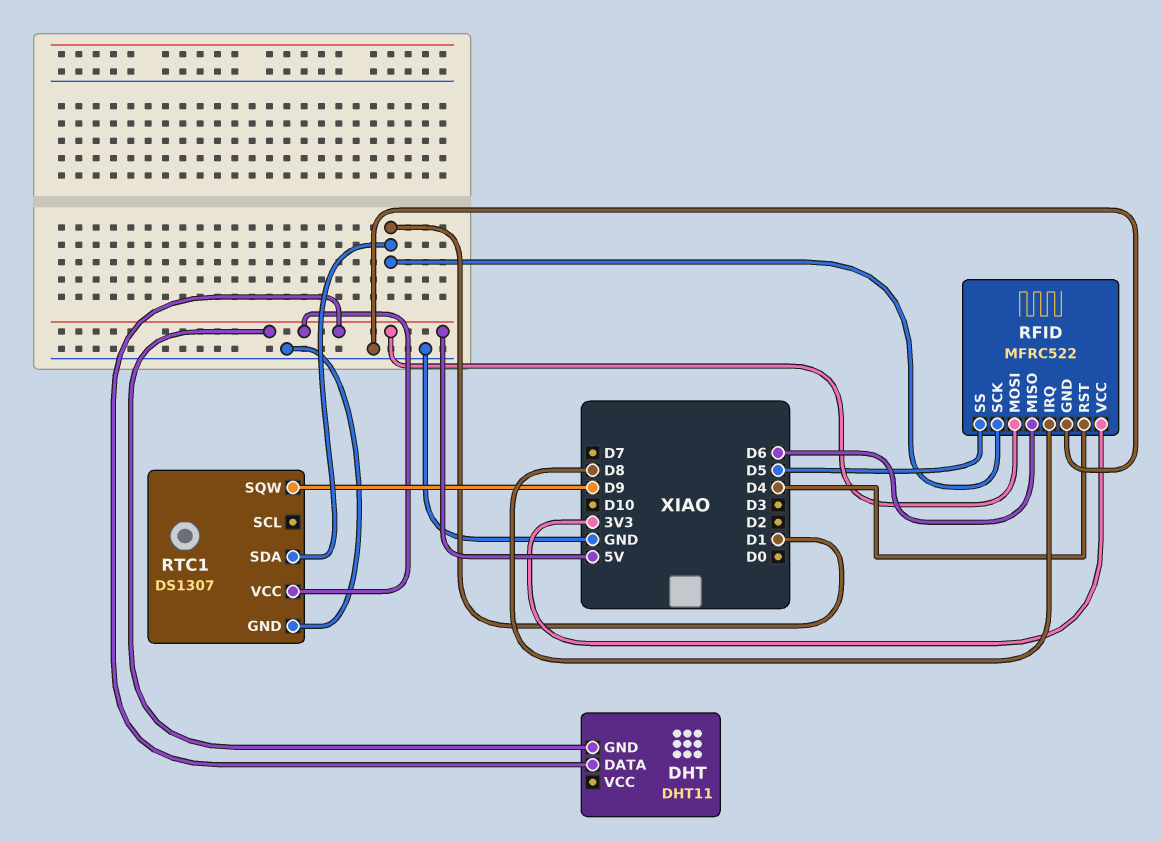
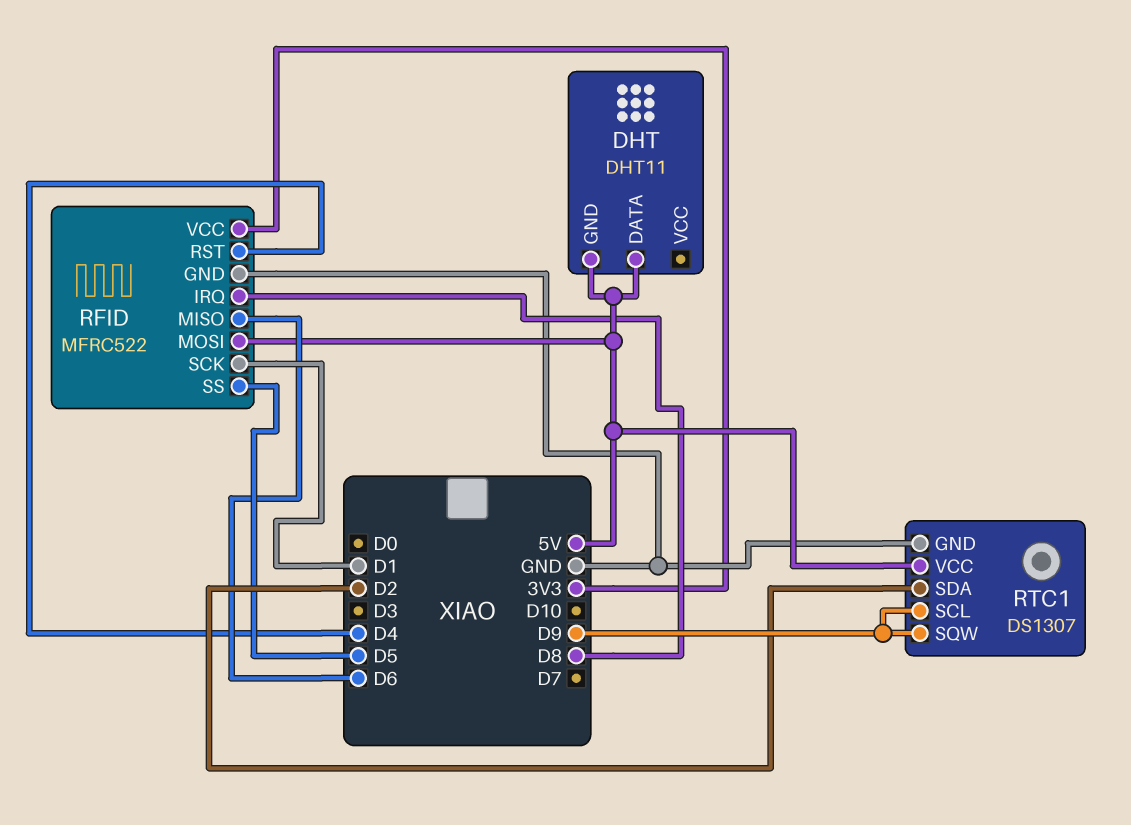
RTC1 pin SCL: none -> D9
RTC1 pin SDA: D1 -> D2

